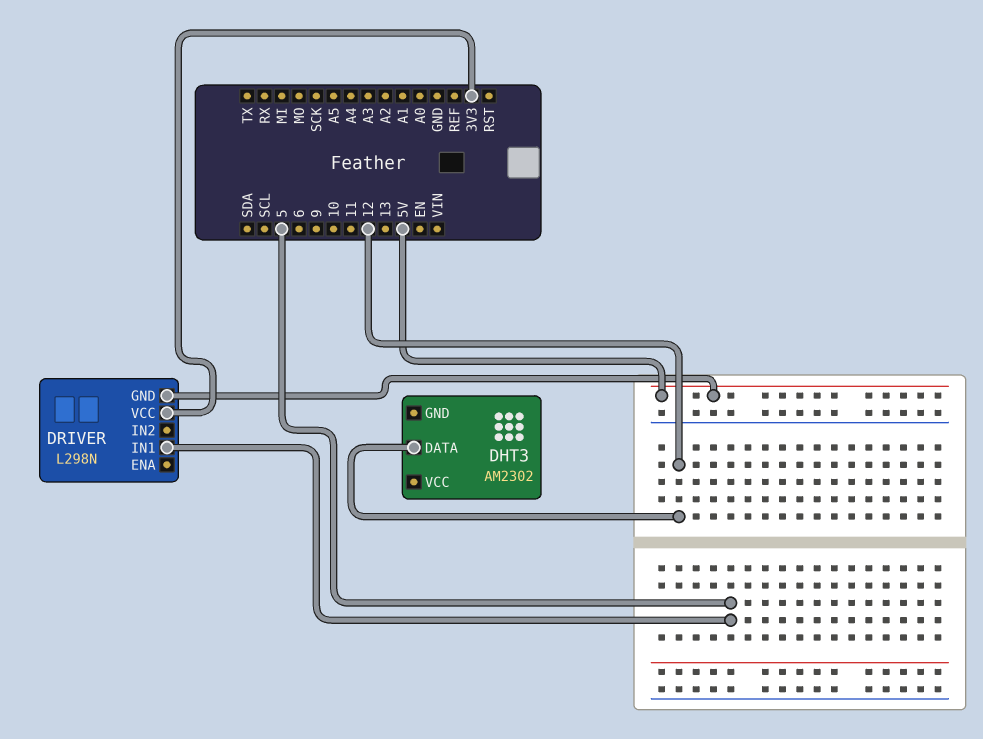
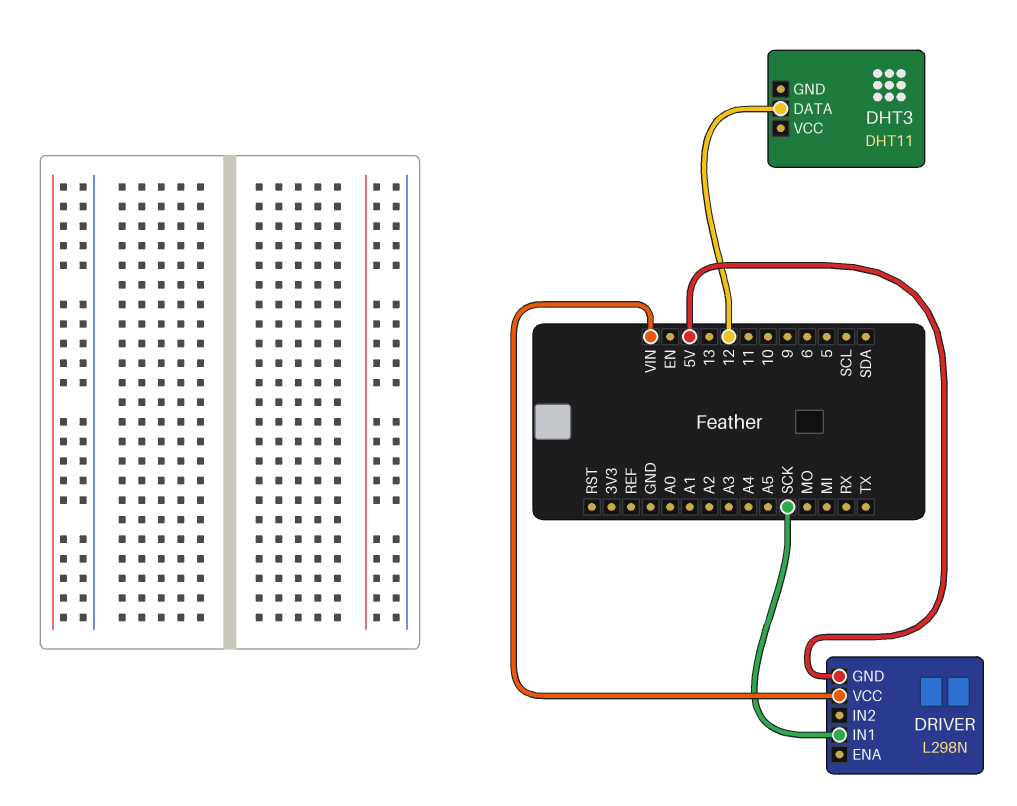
DHT3: AM2302 -> DHT11
DRIVER pin IN1: 5 -> SCK
DRIVER pin VCC: 3V3 -> VIN

